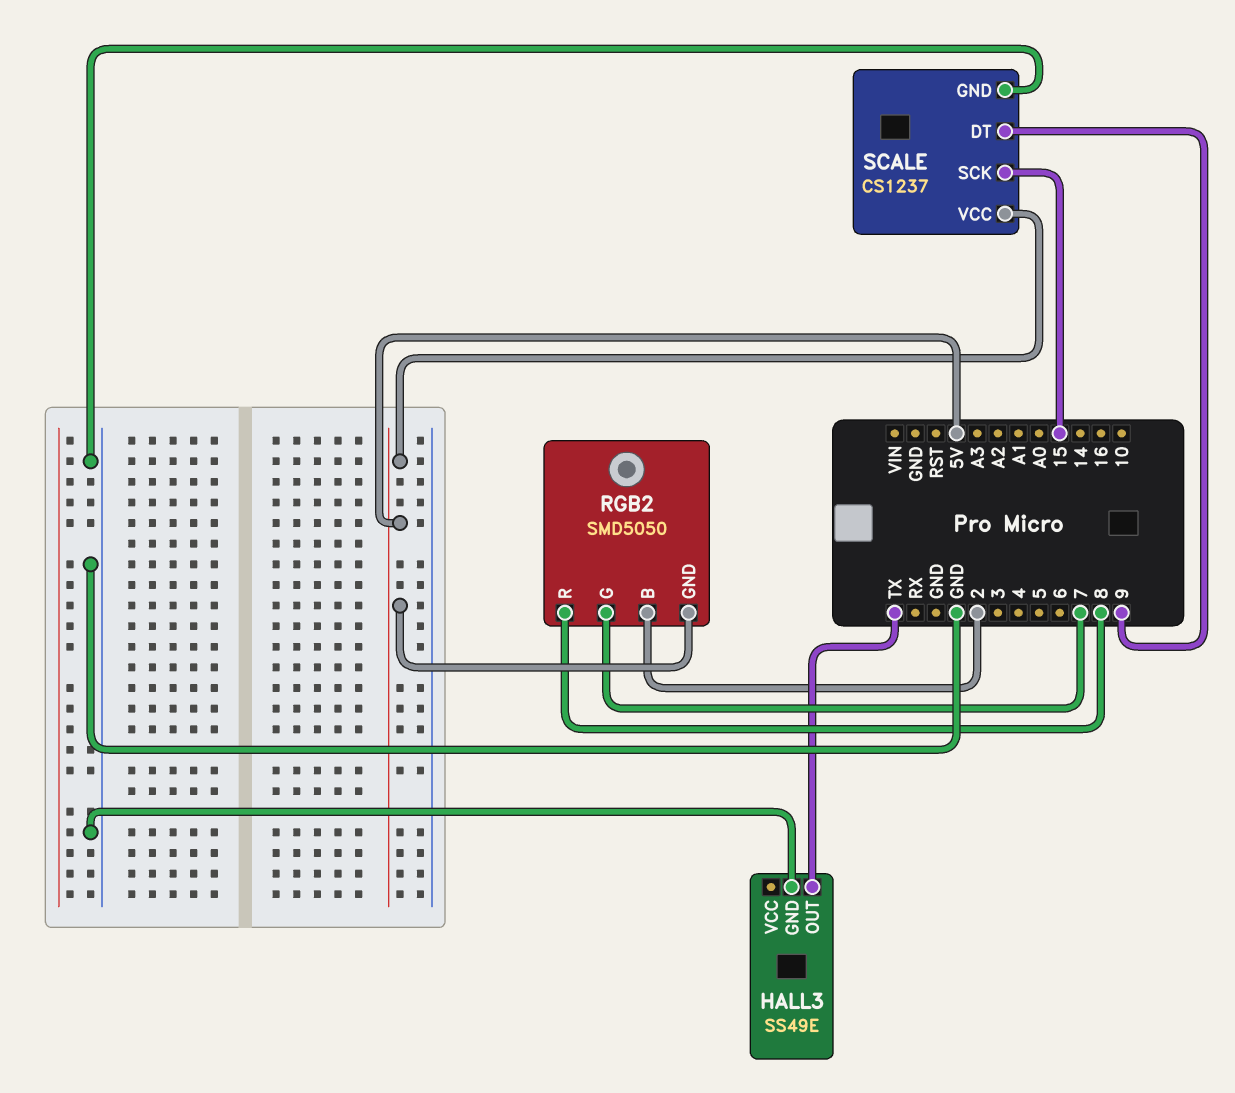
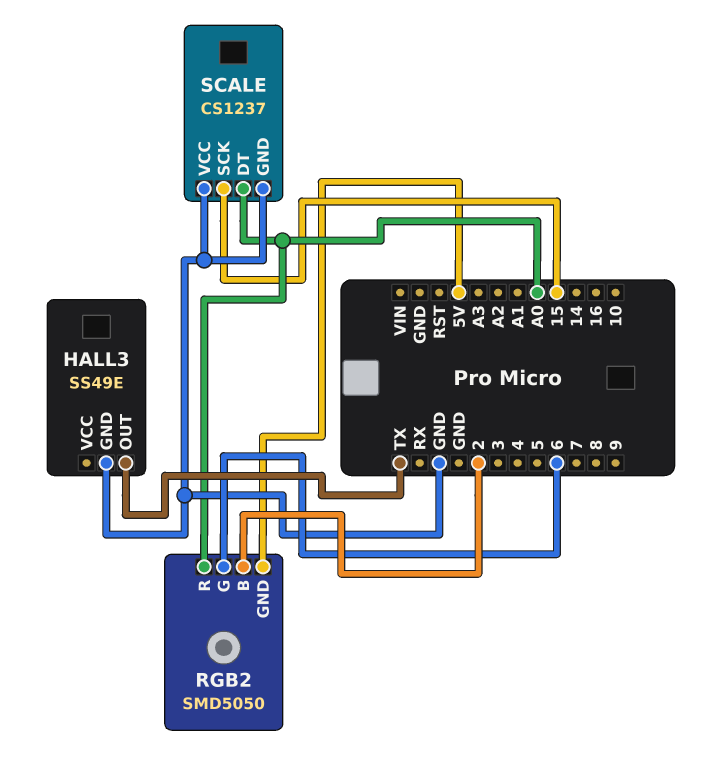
RGB2 pin G: 7 -> 6
RGB2 pin R: 8 -> A0
SCALE pin DT: 9 -> A0
SCALE pin VCC: 5V -> GND

